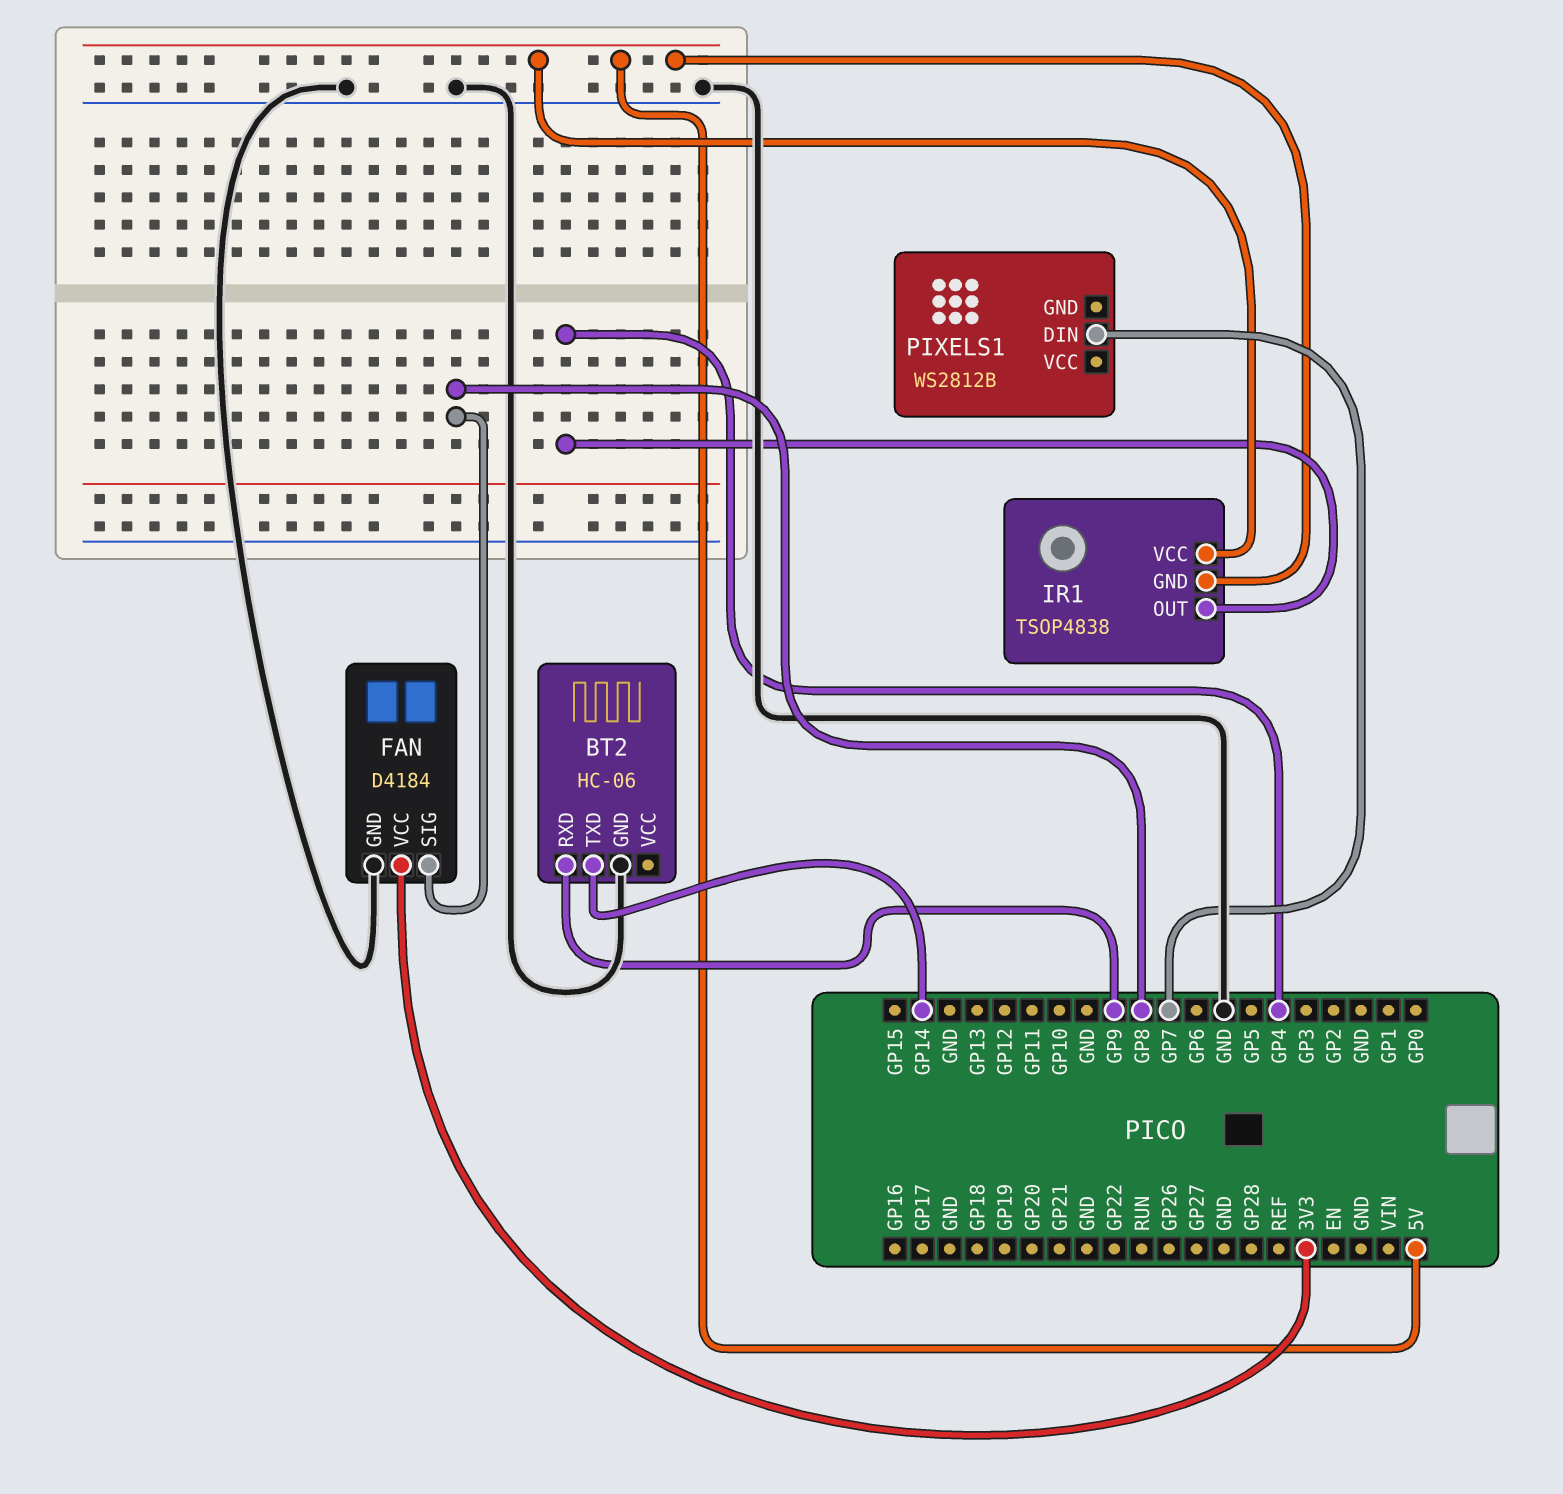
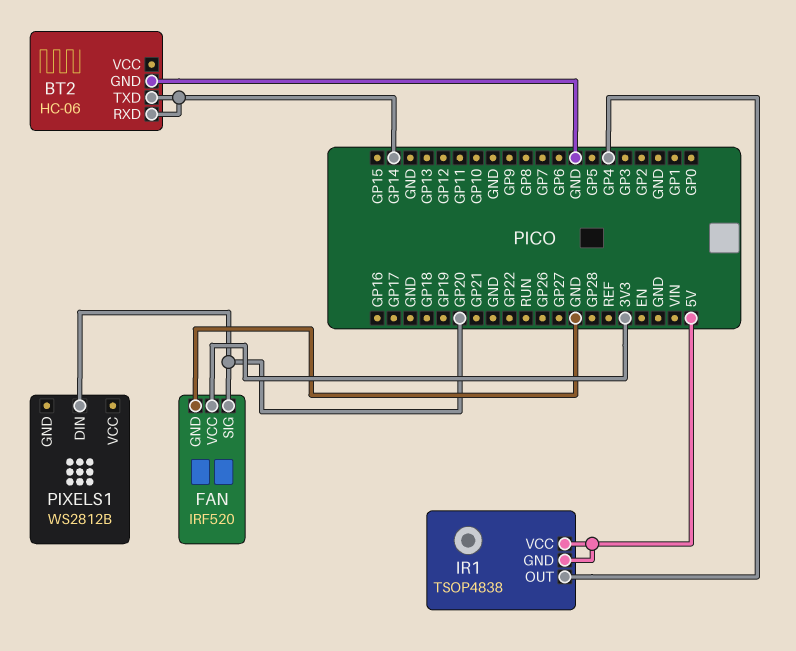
BT2 pin RXD: GP9 -> GP14
FAN: D4184 -> IRF520
FAN pin SIG: GP8 -> GP20
PIXELS1 pin DIN: GP7 -> GP20

